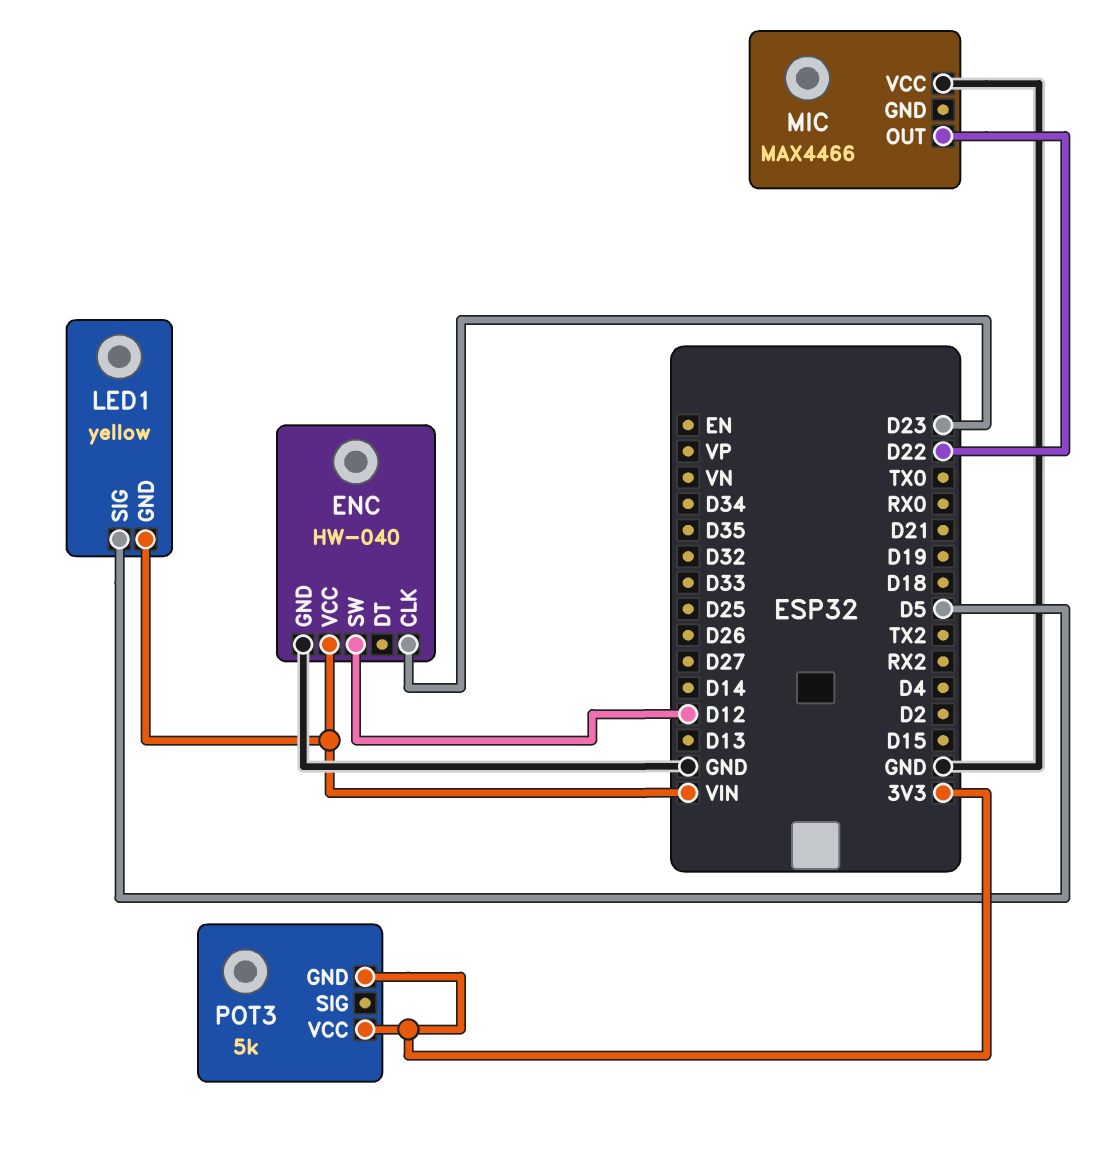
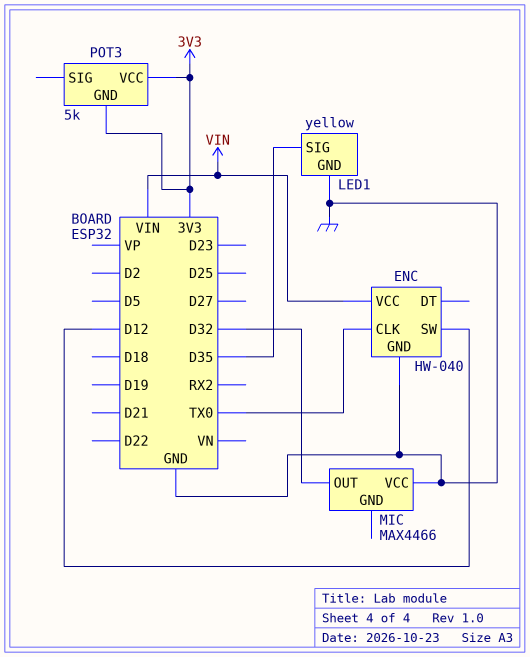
ENC pin CLK: D23 -> TX0
LED1 pin GND: VIN -> GND
LED1 pin SIG: D5 -> D35
MIC pin OUT: D22 -> D32

